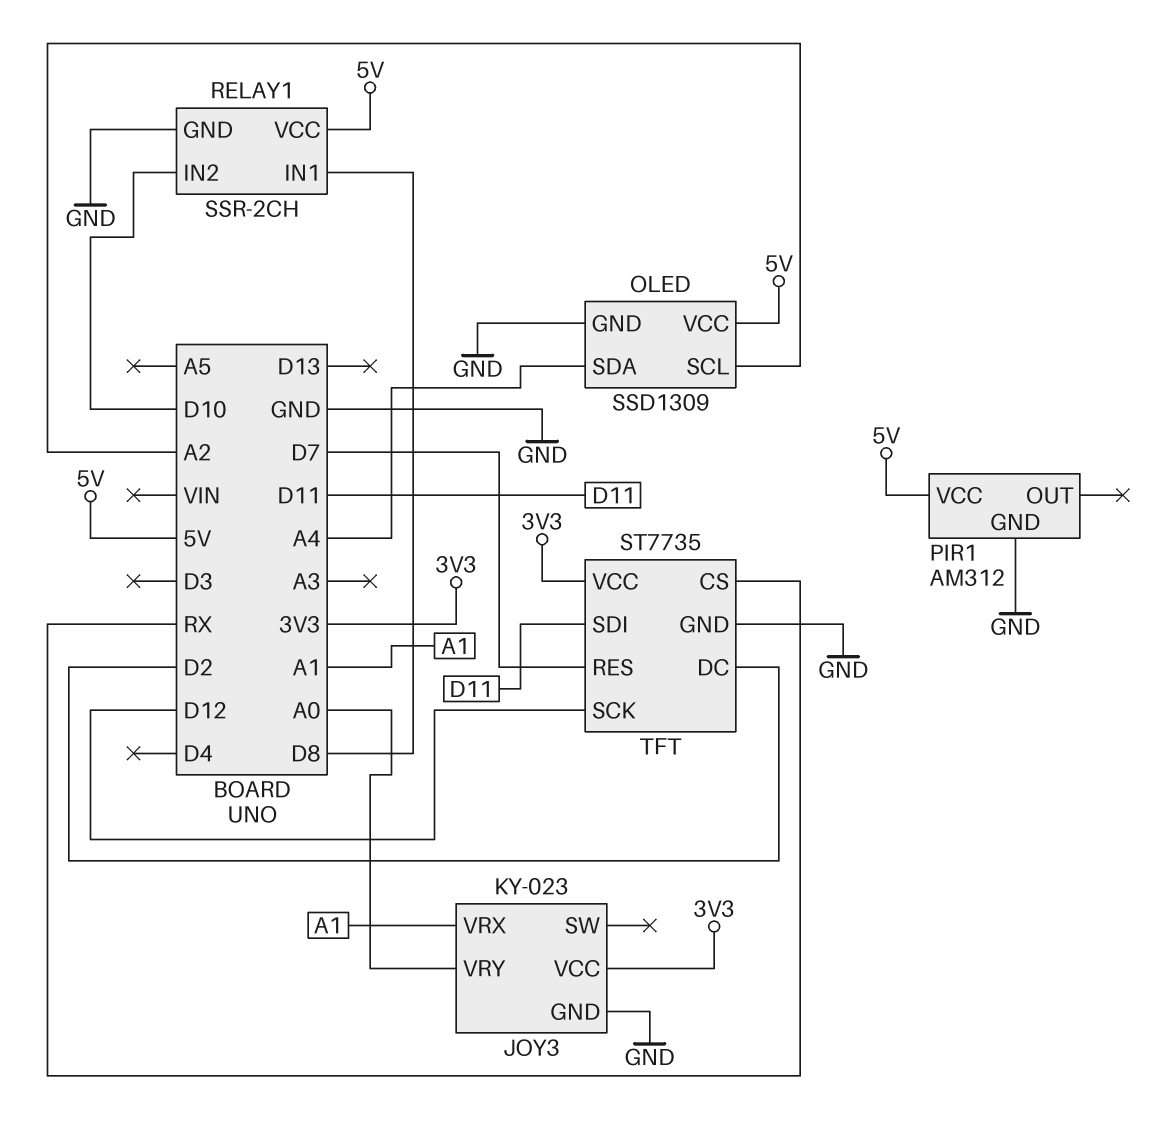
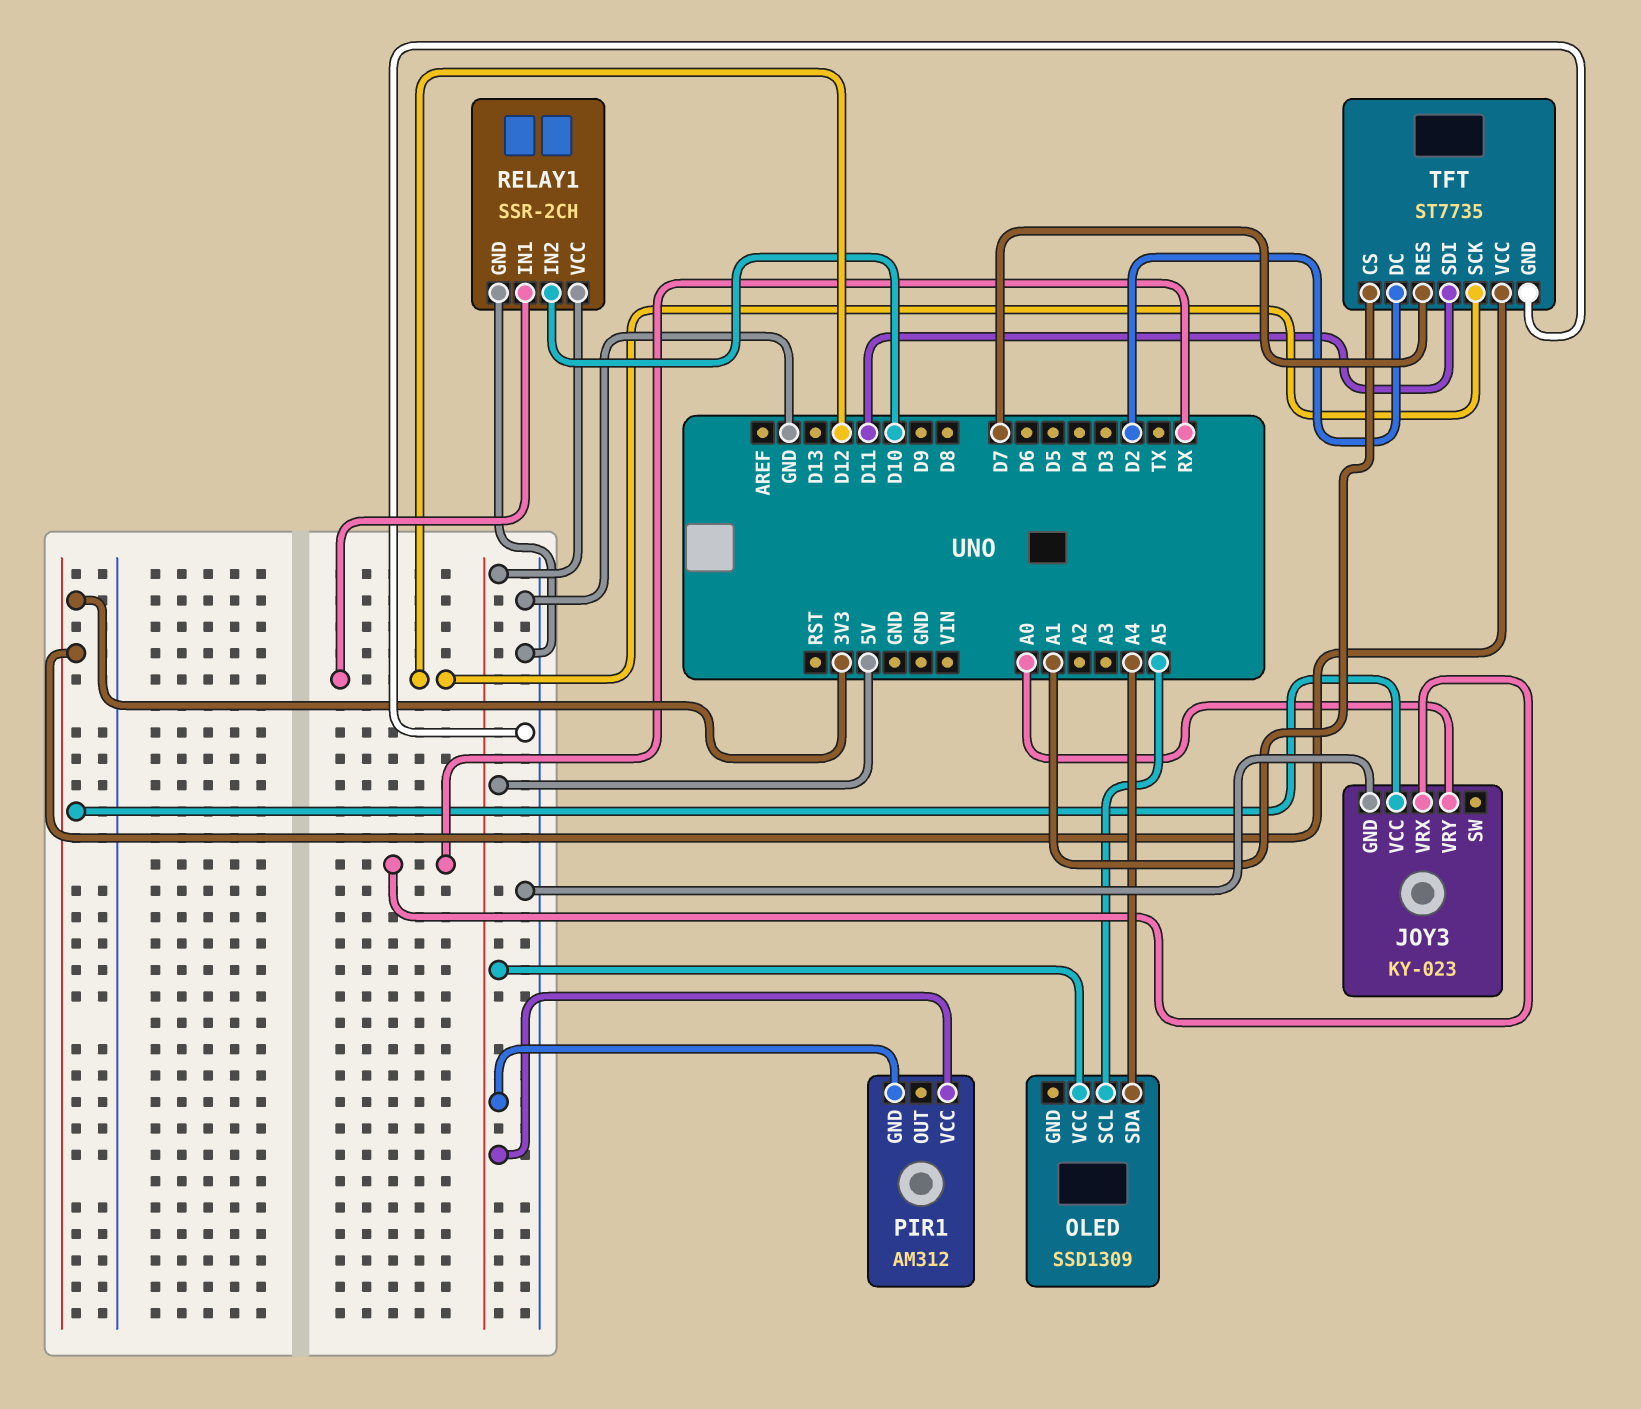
JOY3 pin VRX: A1 -> RX
OLED pin GND: GND -> none
OLED pin SCL: A2 -> A5
PIR1 pin GND: GND -> 5V
RELAY1 pin IN1: D8 -> D12
TFT pin CS: RX -> A1

